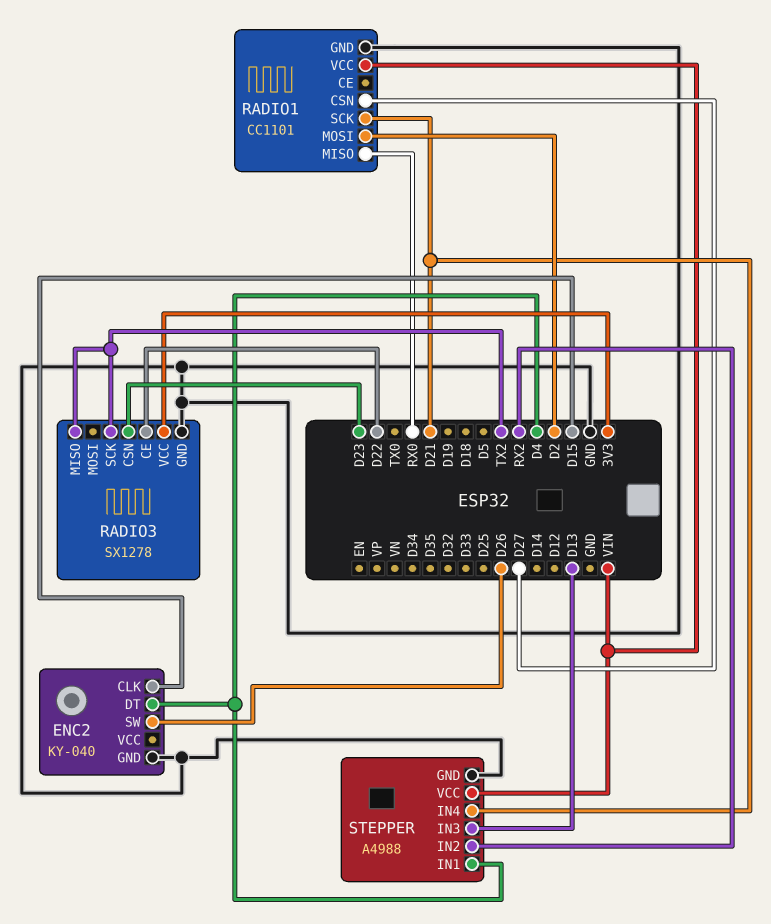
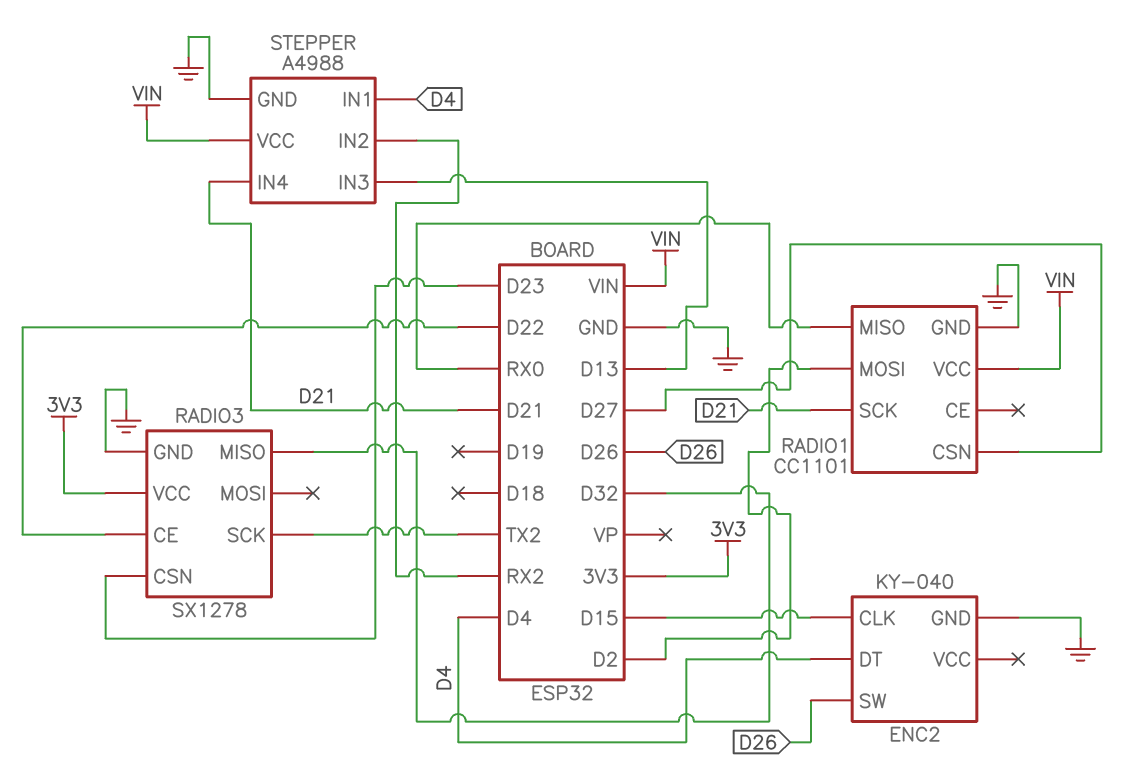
RADIO3 pin MISO: TX2 -> D32

